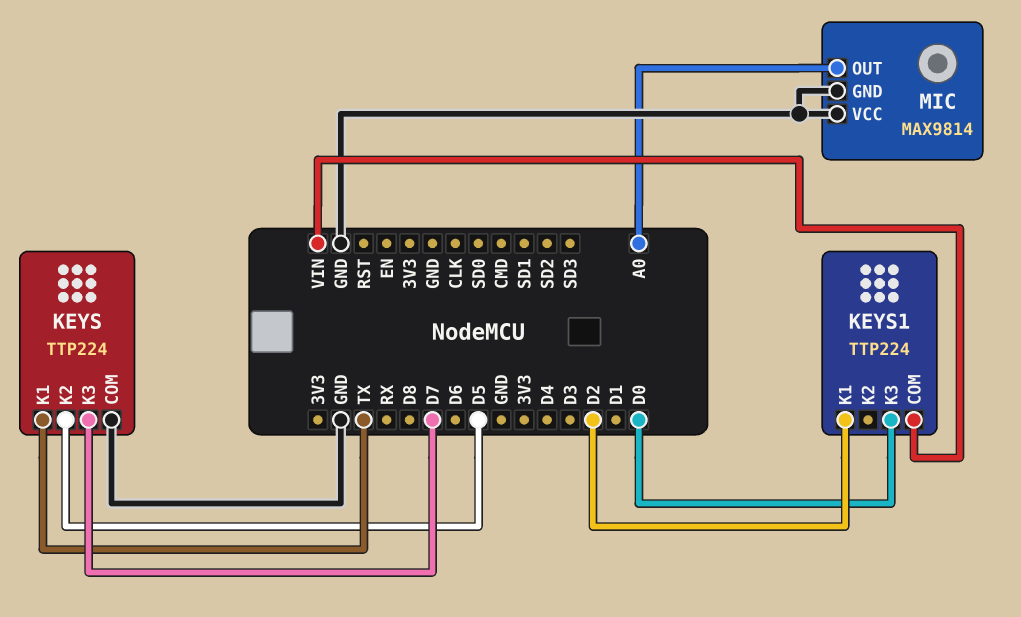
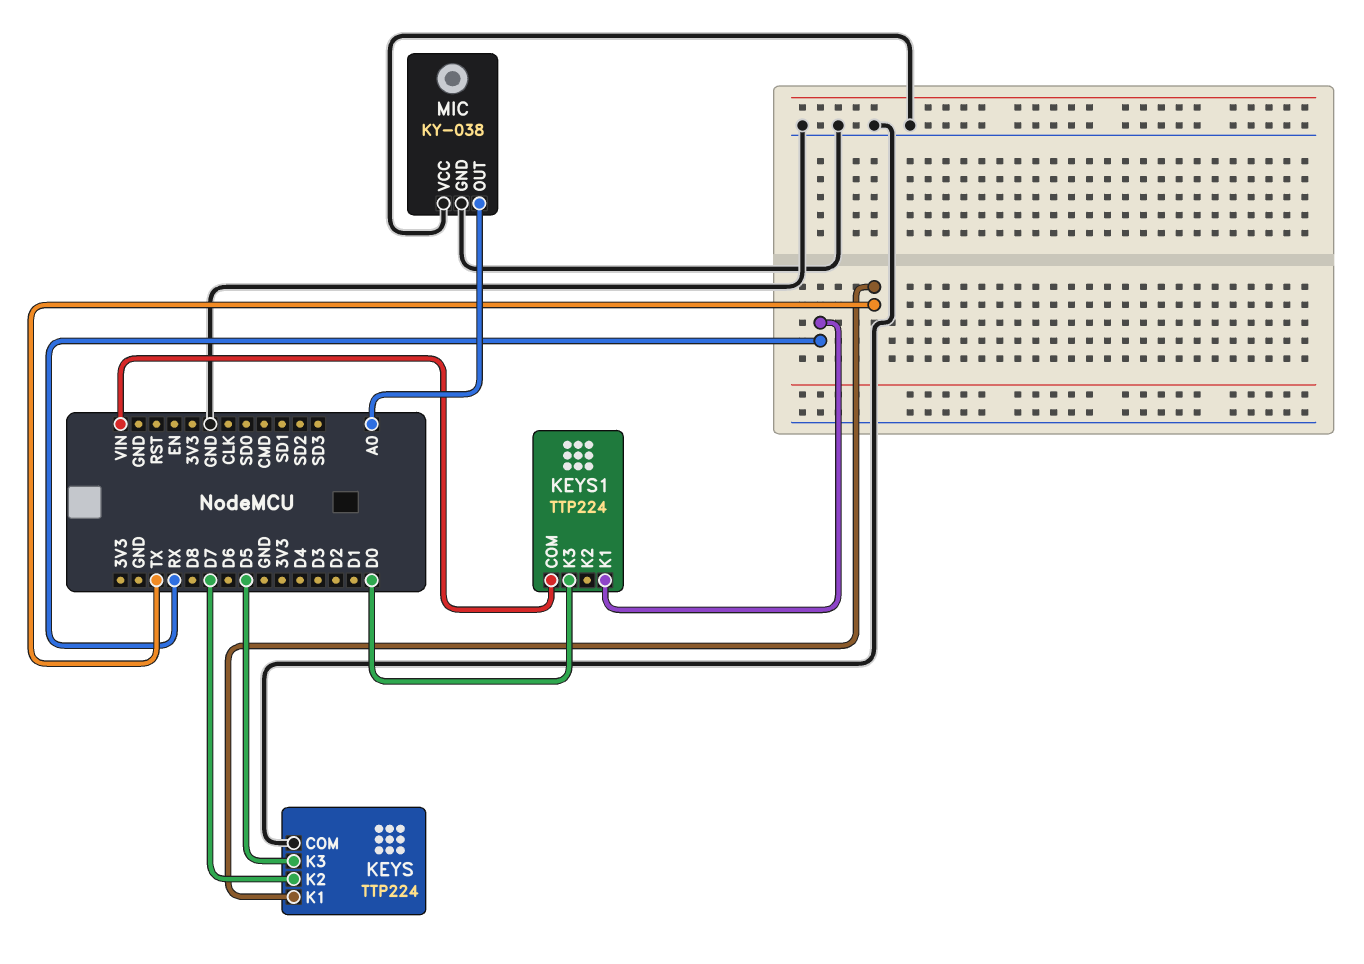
KEYS pin K2: D5 -> D7
KEYS pin K3: D7 -> D5
KEYS1 pin K1: D2 -> RX
MIC: MAX9814 -> KY-038

